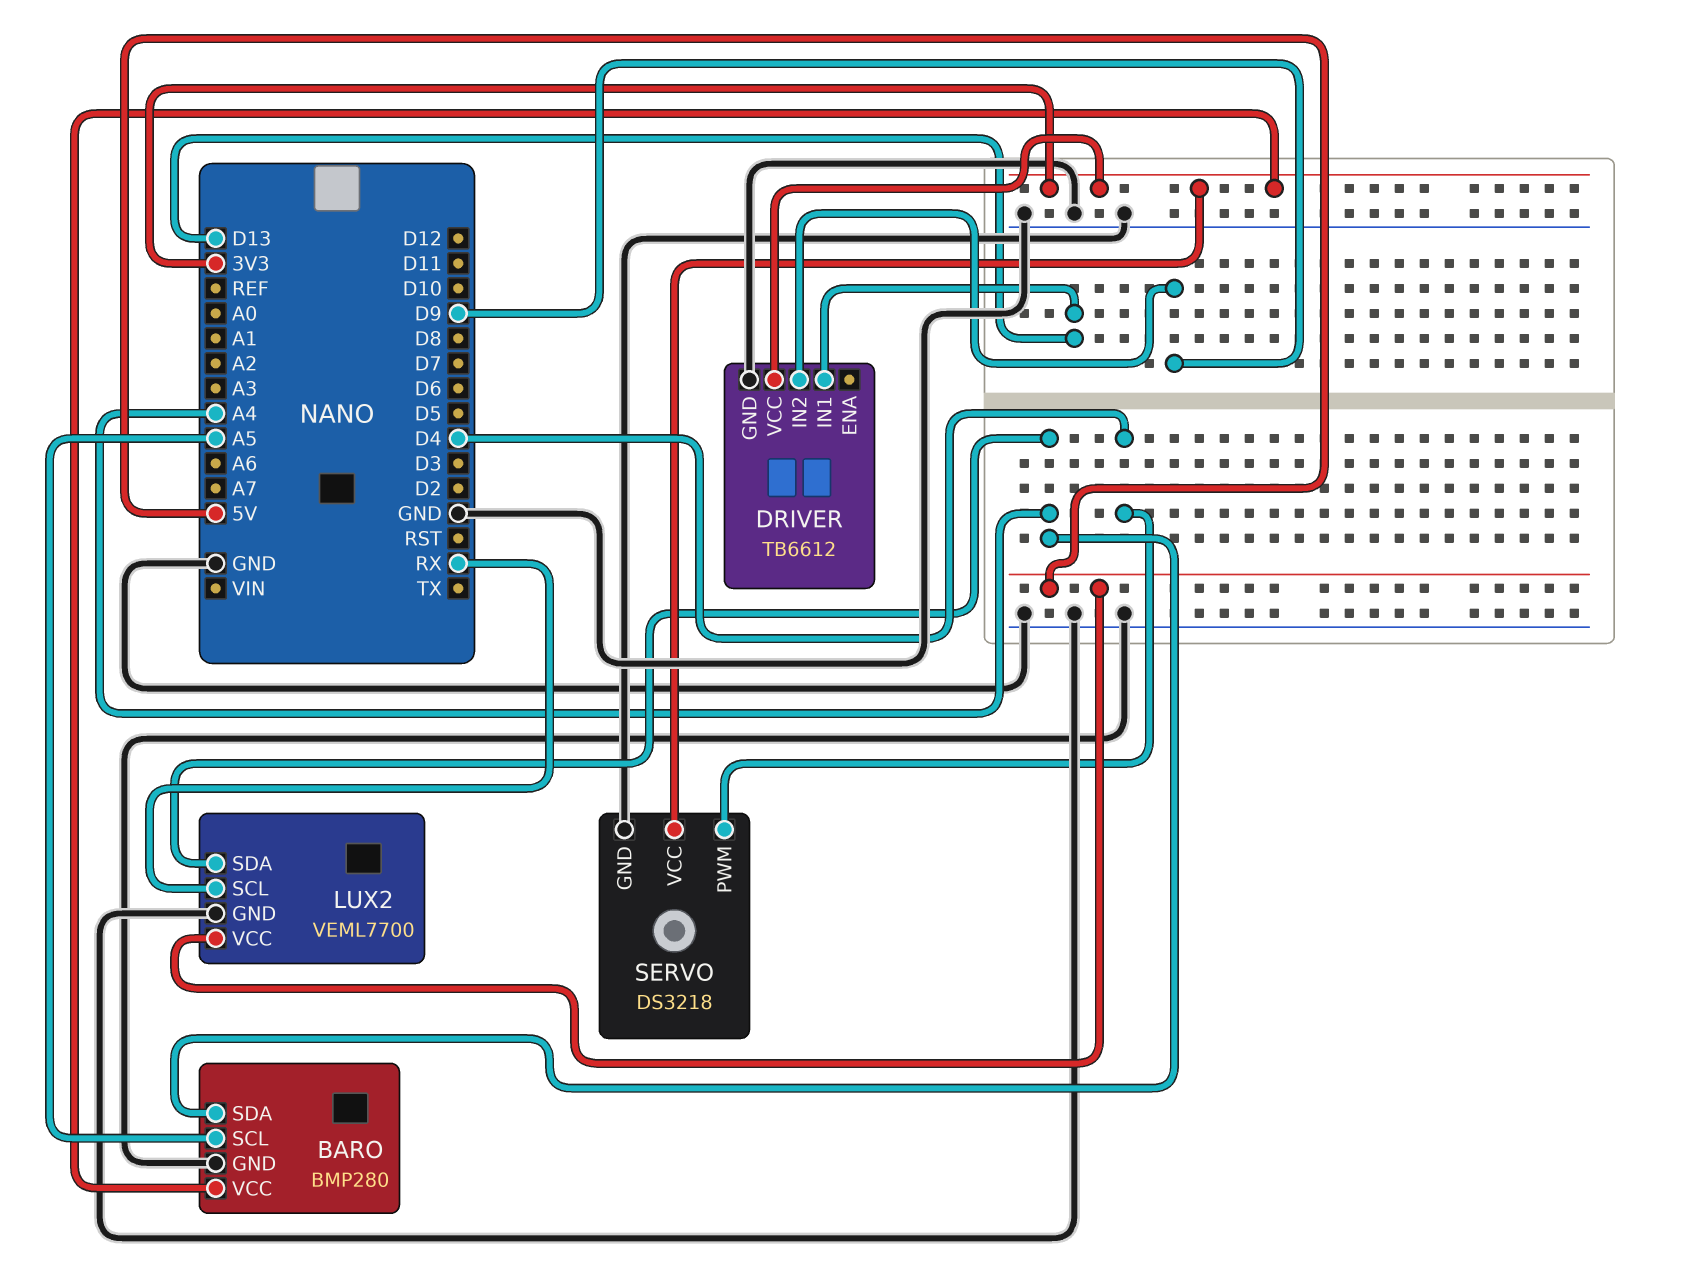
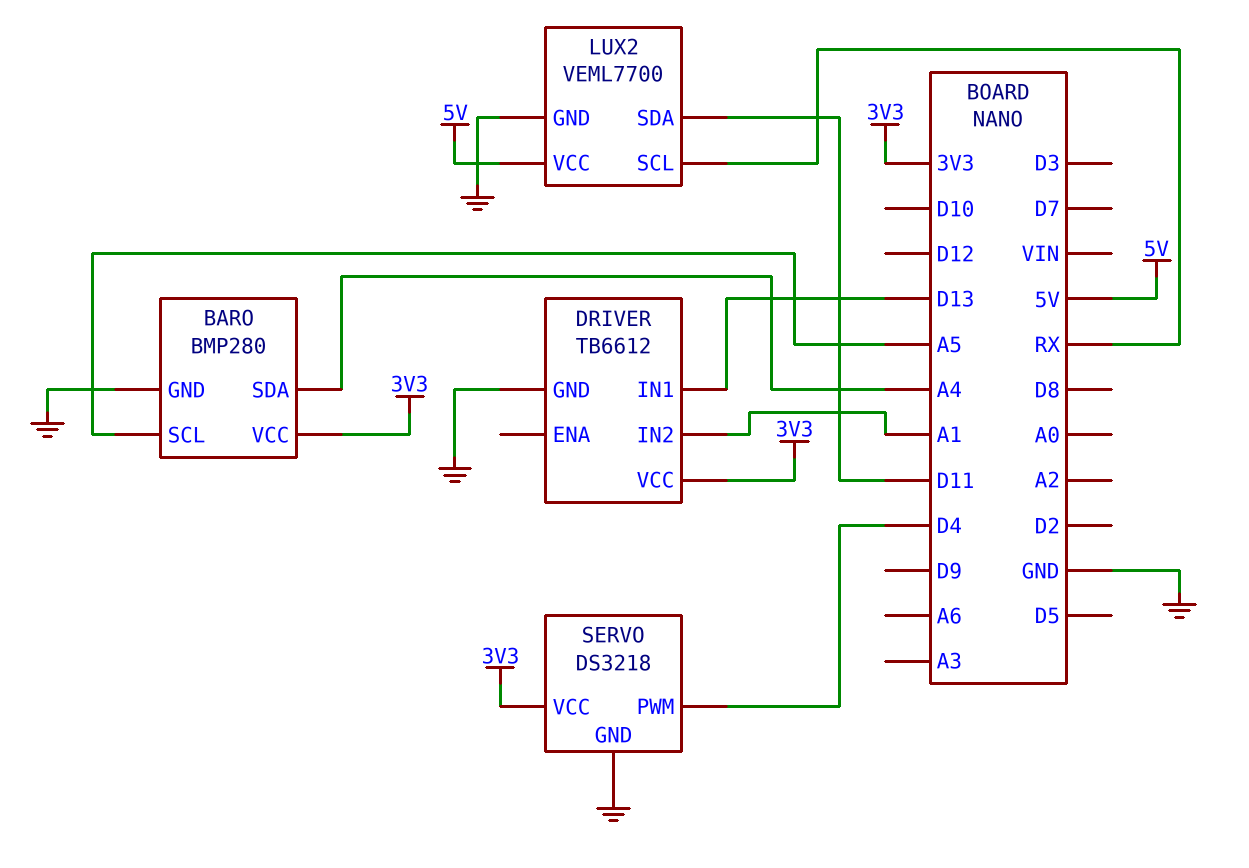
DRIVER pin IN2: D9 -> A1
LUX2 pin SDA: A4 -> D11

